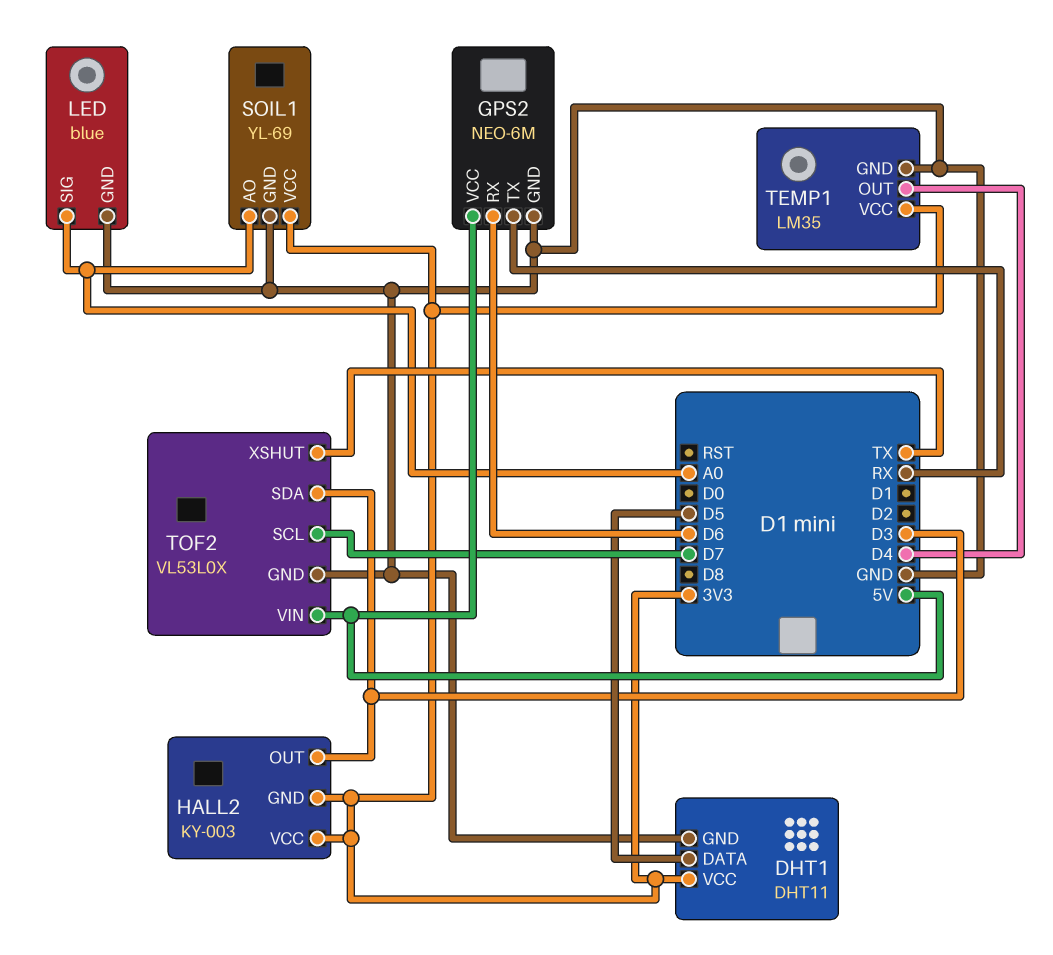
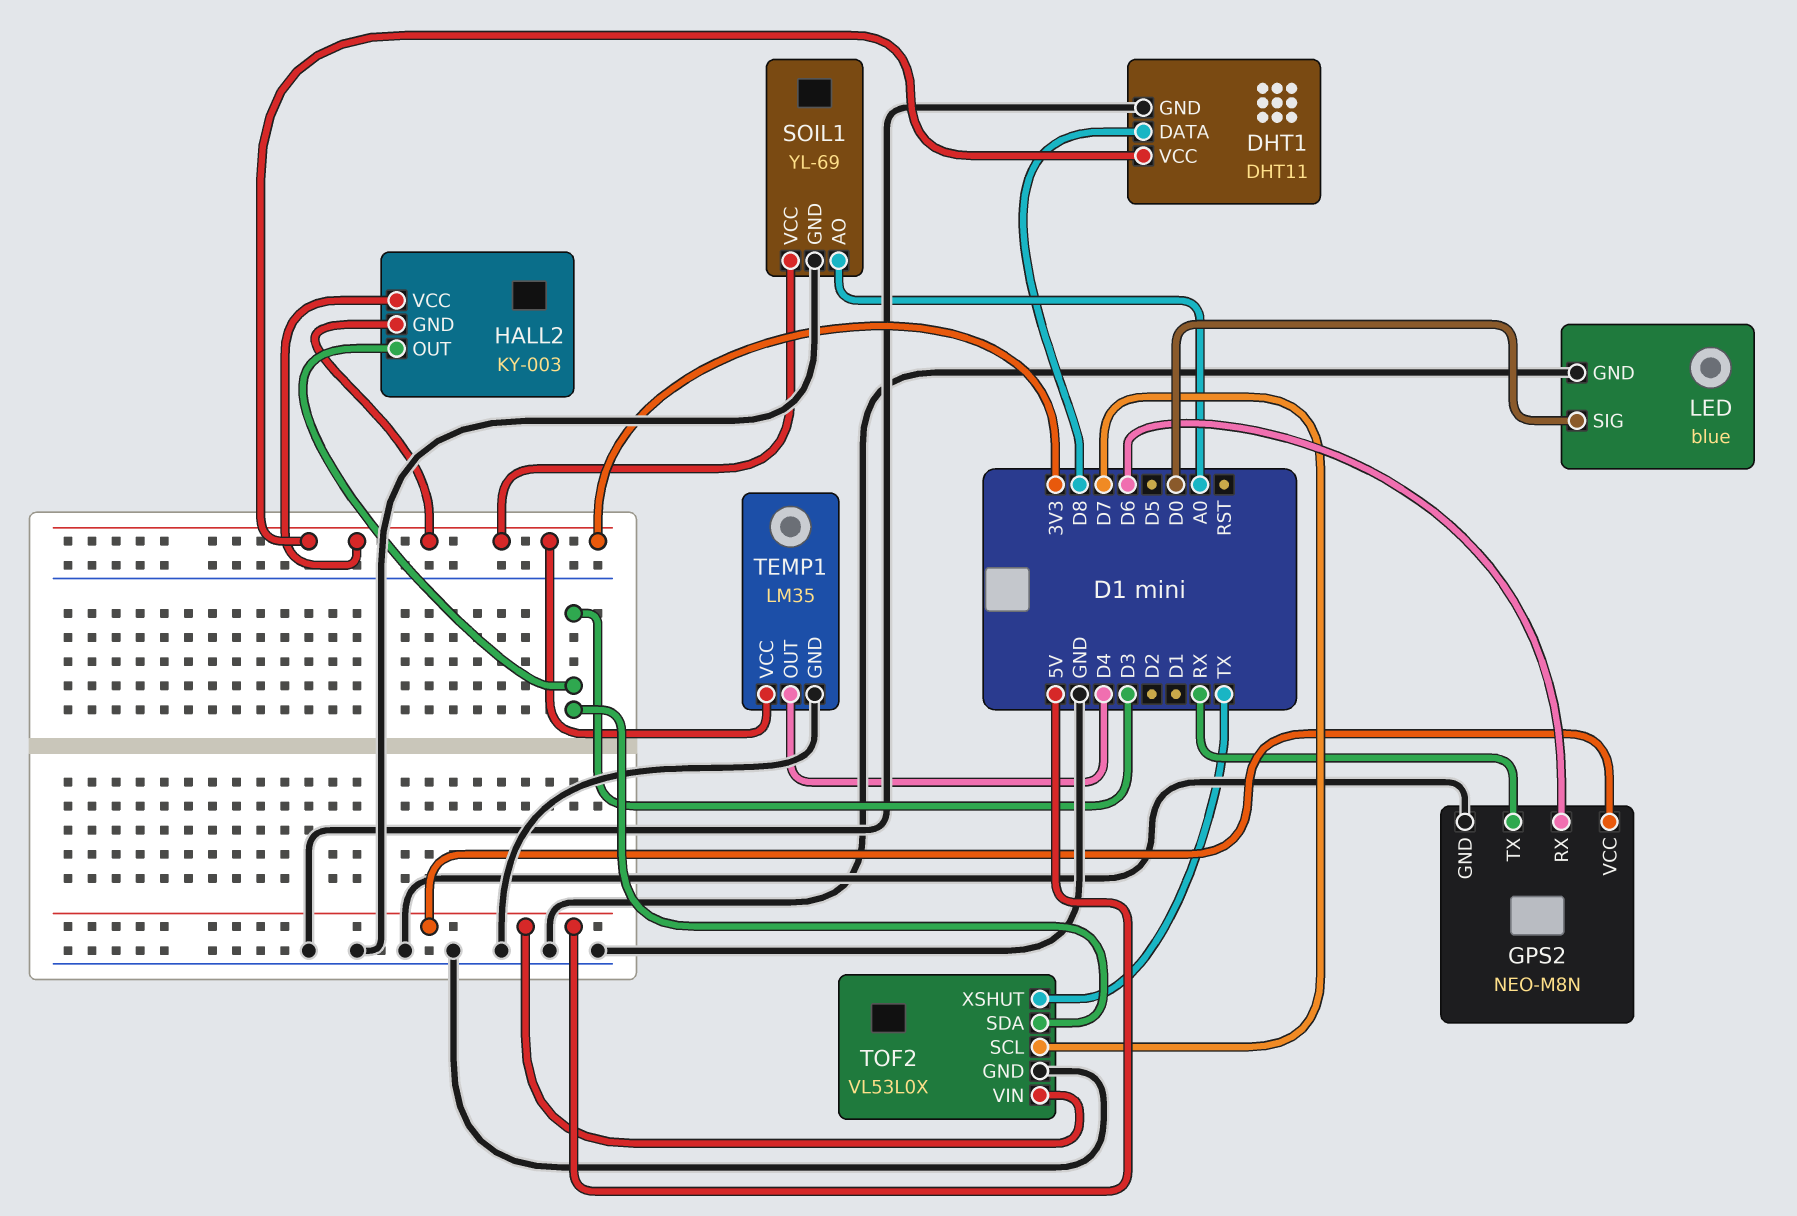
DHT1 pin DATA: D5 -> D8
GPS2: NEO-6M -> NEO-M8N
LED pin SIG: A0 -> D0

